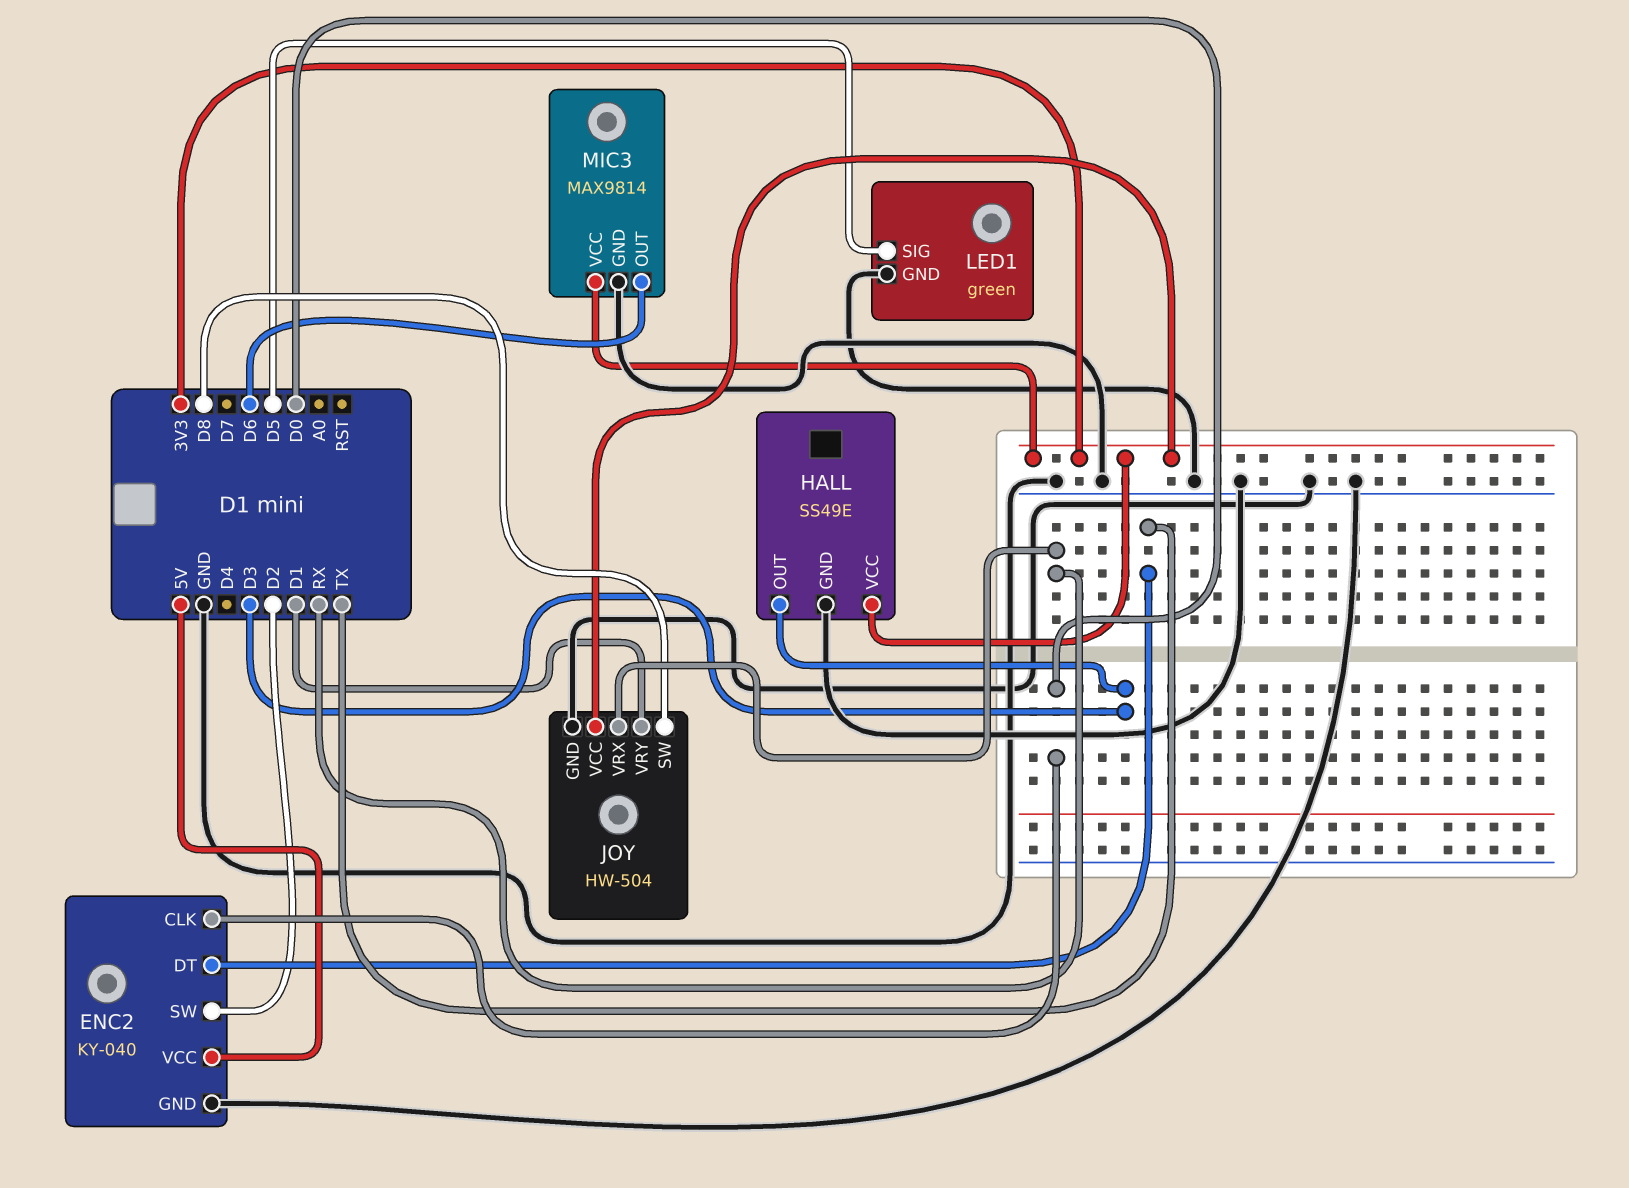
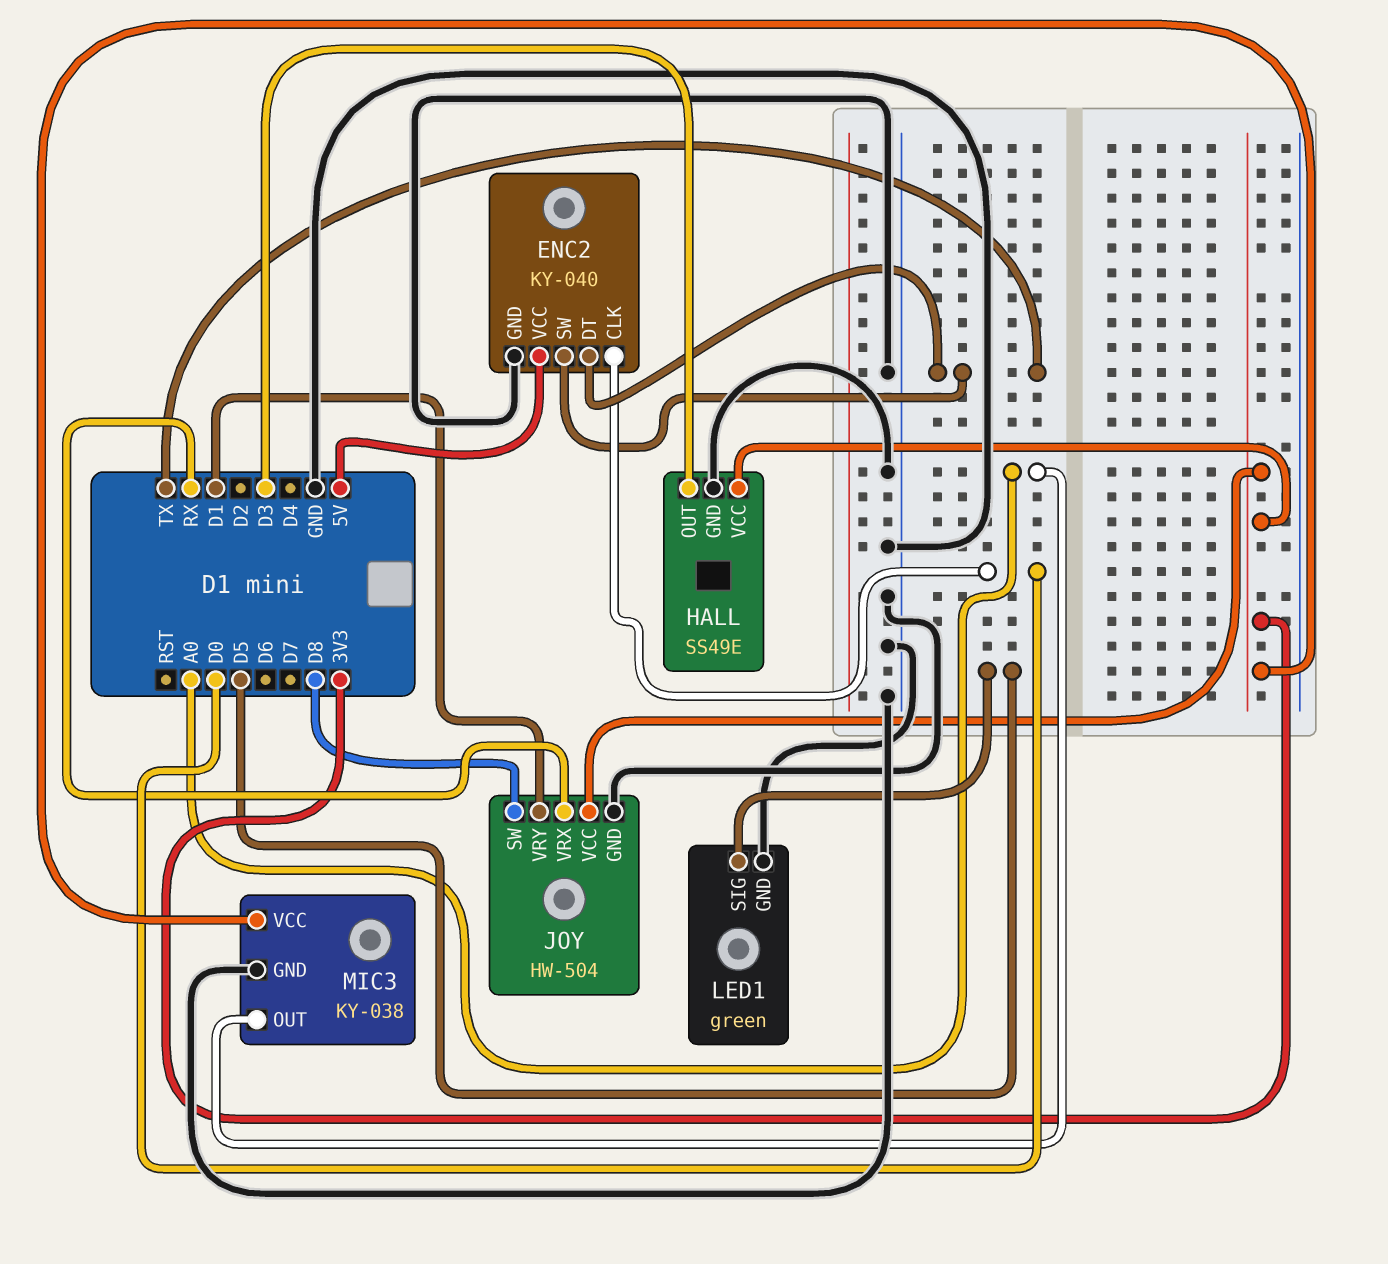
ENC2 pin SW: D2 -> TX
MIC3: MAX9814 -> KY-038
MIC3 pin OUT: D6 -> A0

